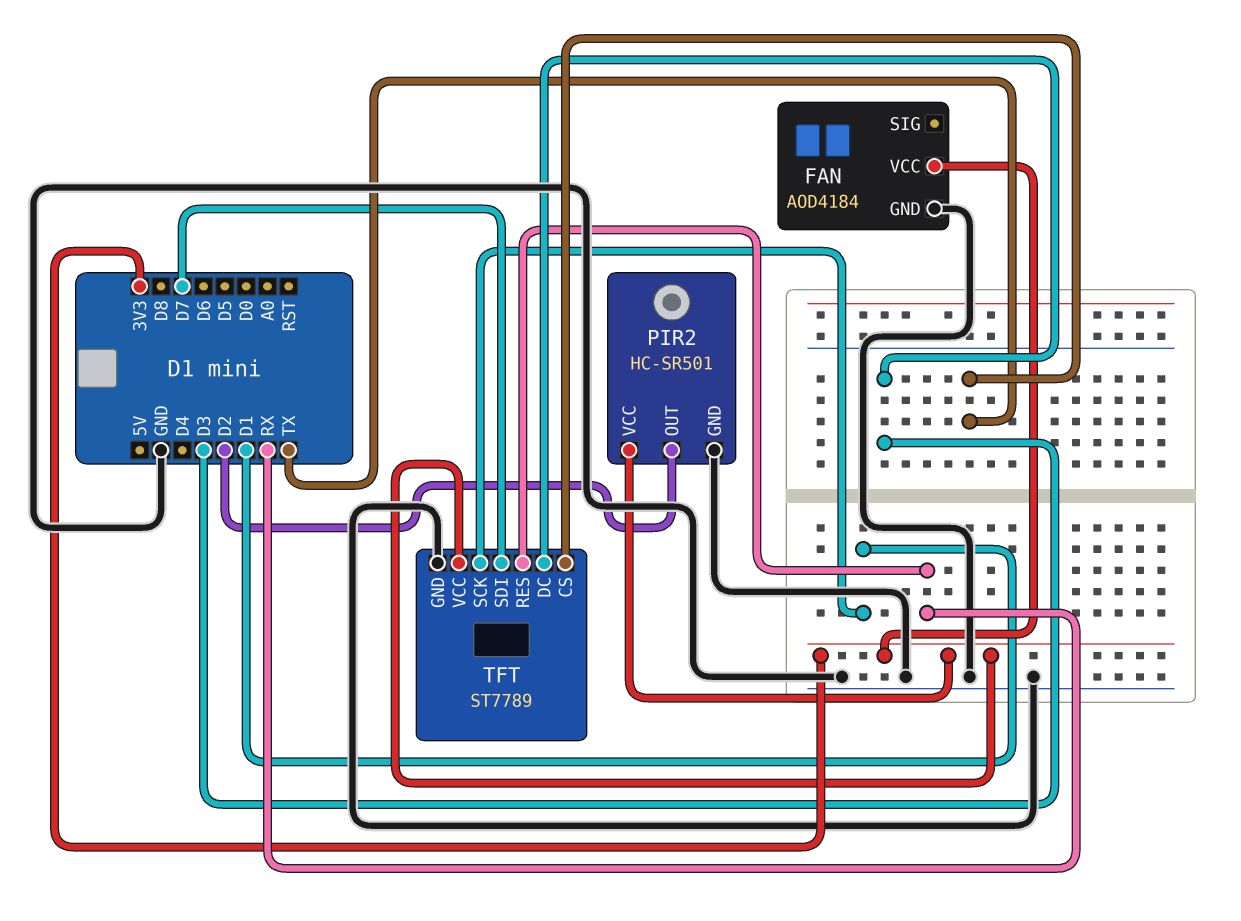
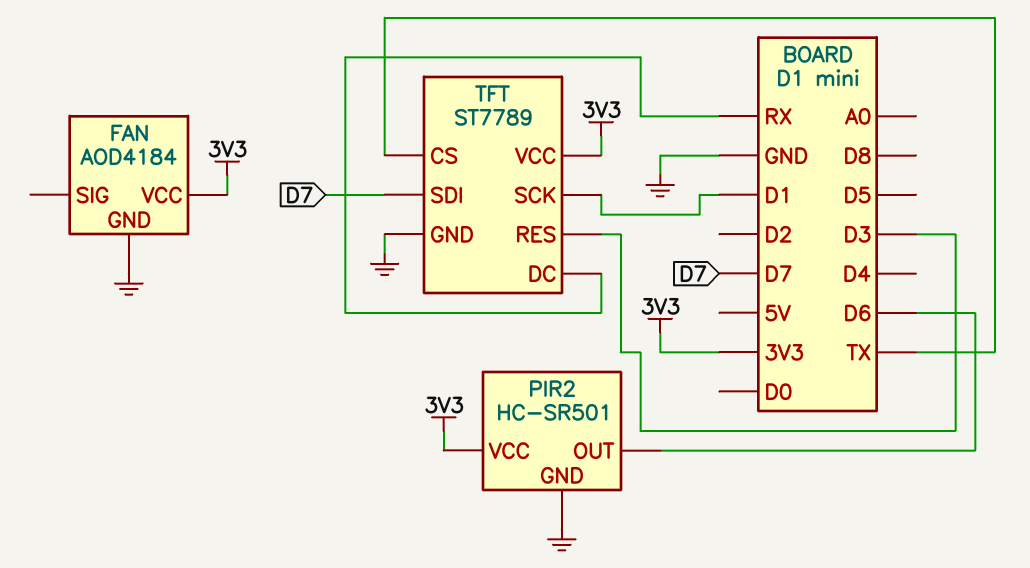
PIR2 pin OUT: D2 -> D6
TFT pin DC: D3 -> RX
TFT pin RES: RX -> D3

